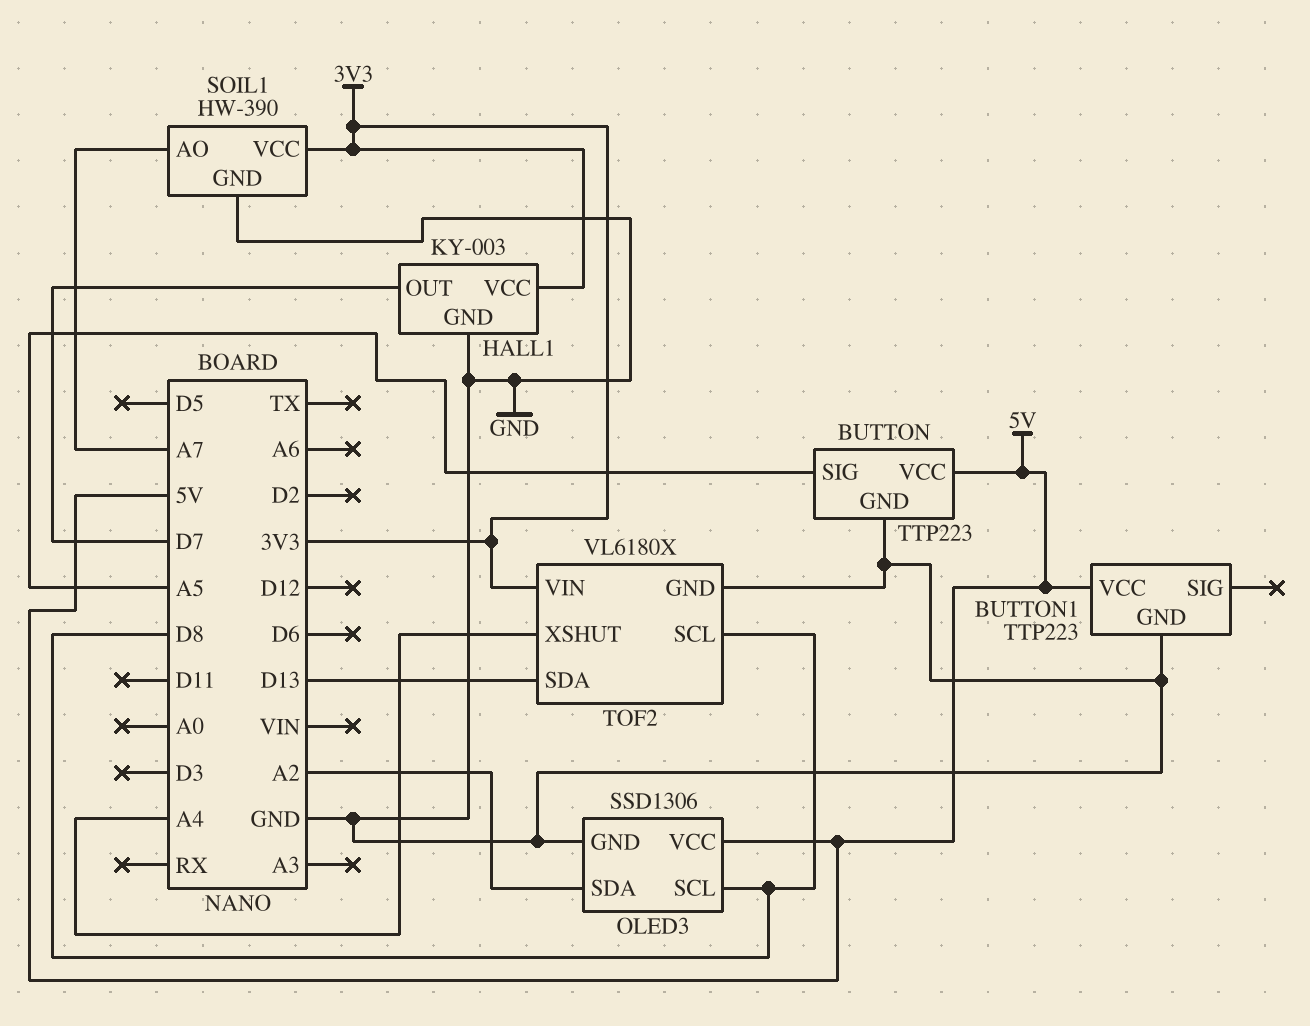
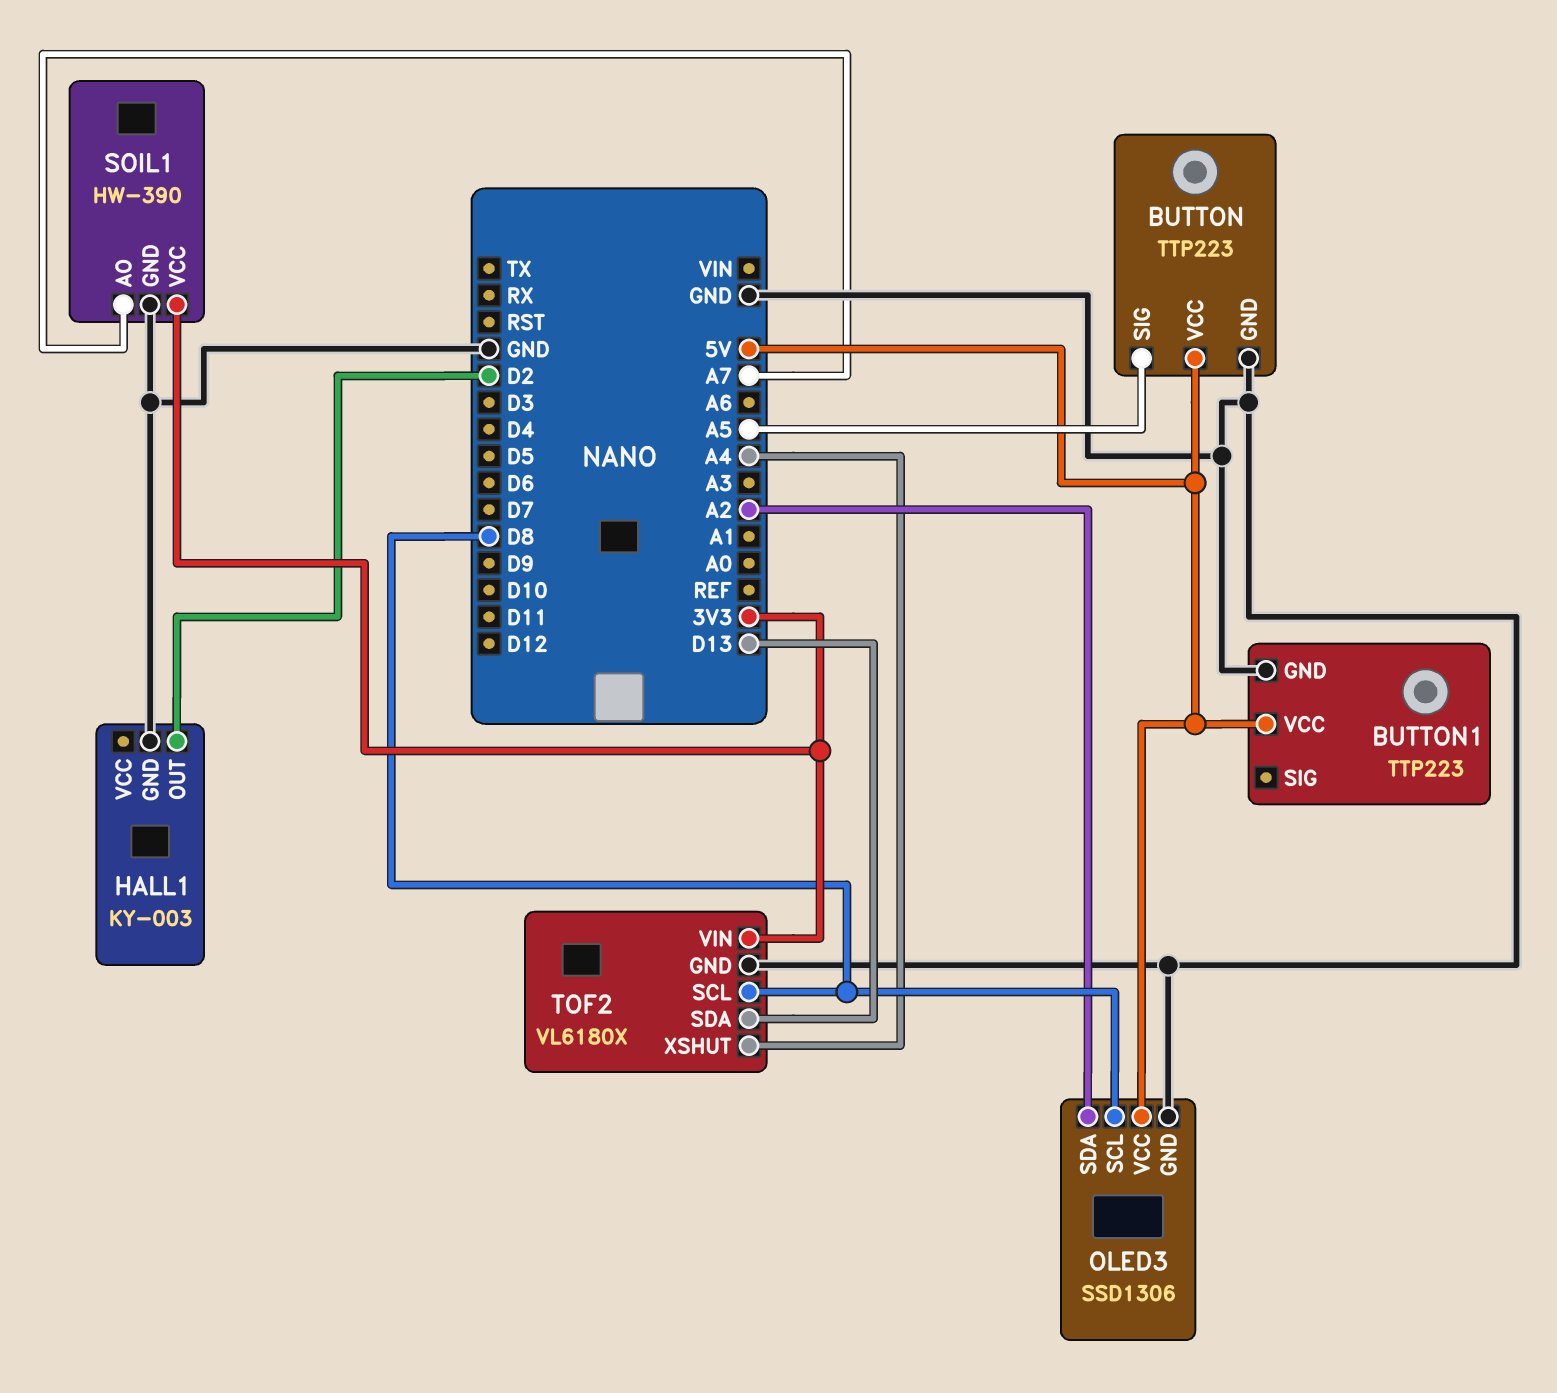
HALL1 pin OUT: D7 -> D2
HALL1 pin VCC: 3V3 -> none

